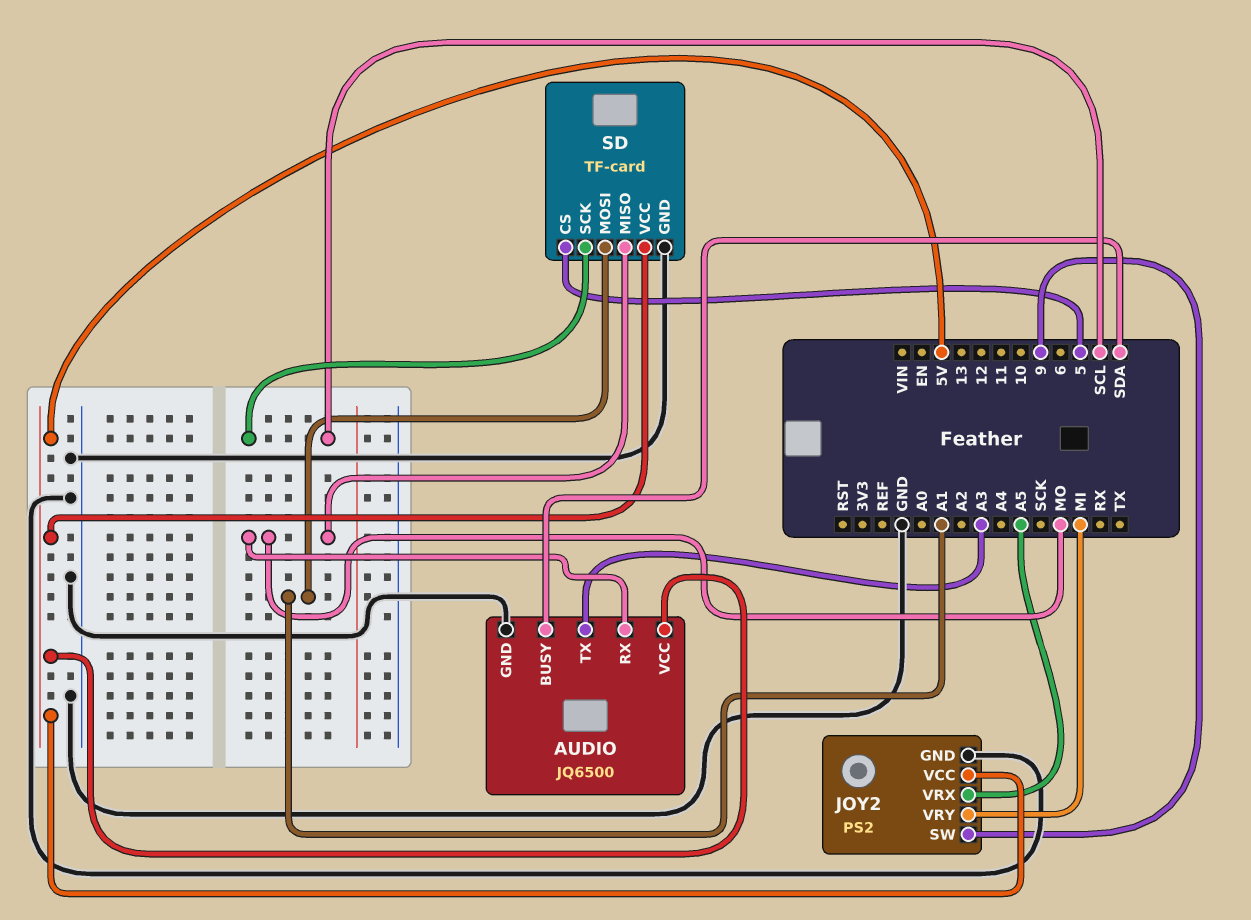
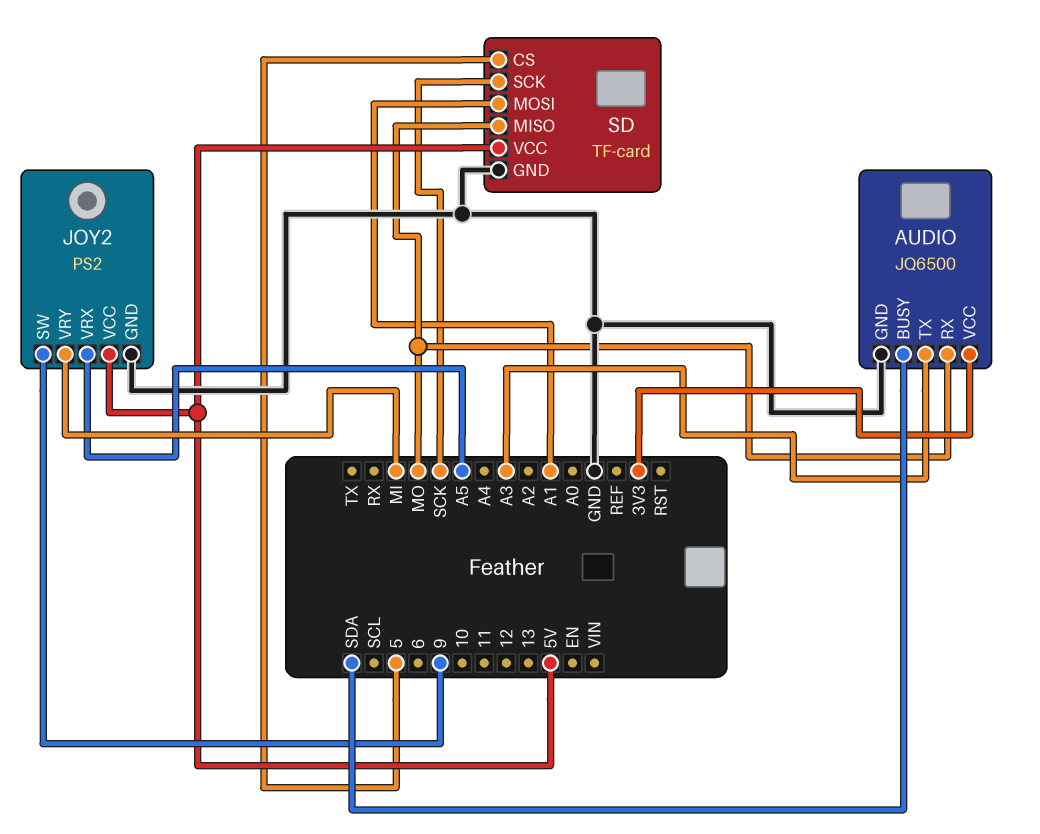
AUDIO pin VCC: 5V -> 3V3
SD pin SCK: SCL -> SCK

